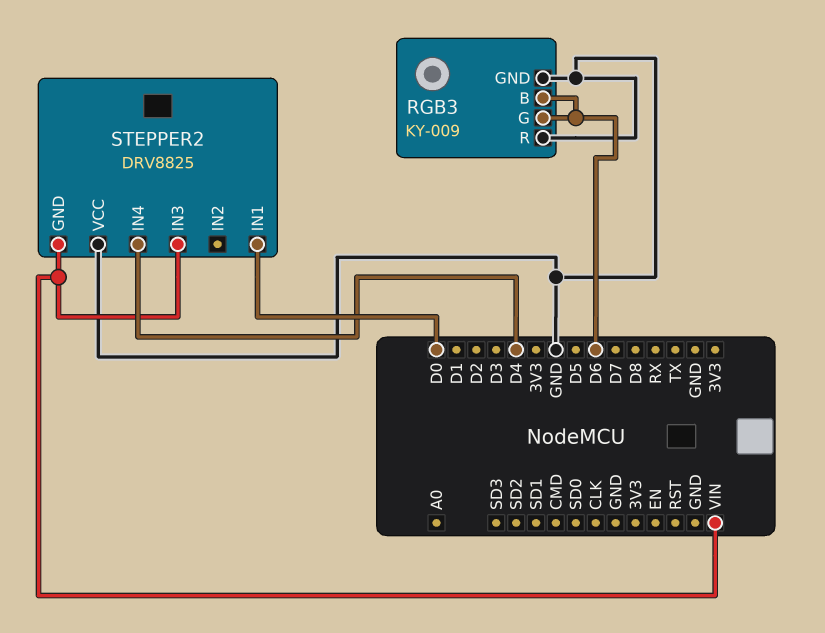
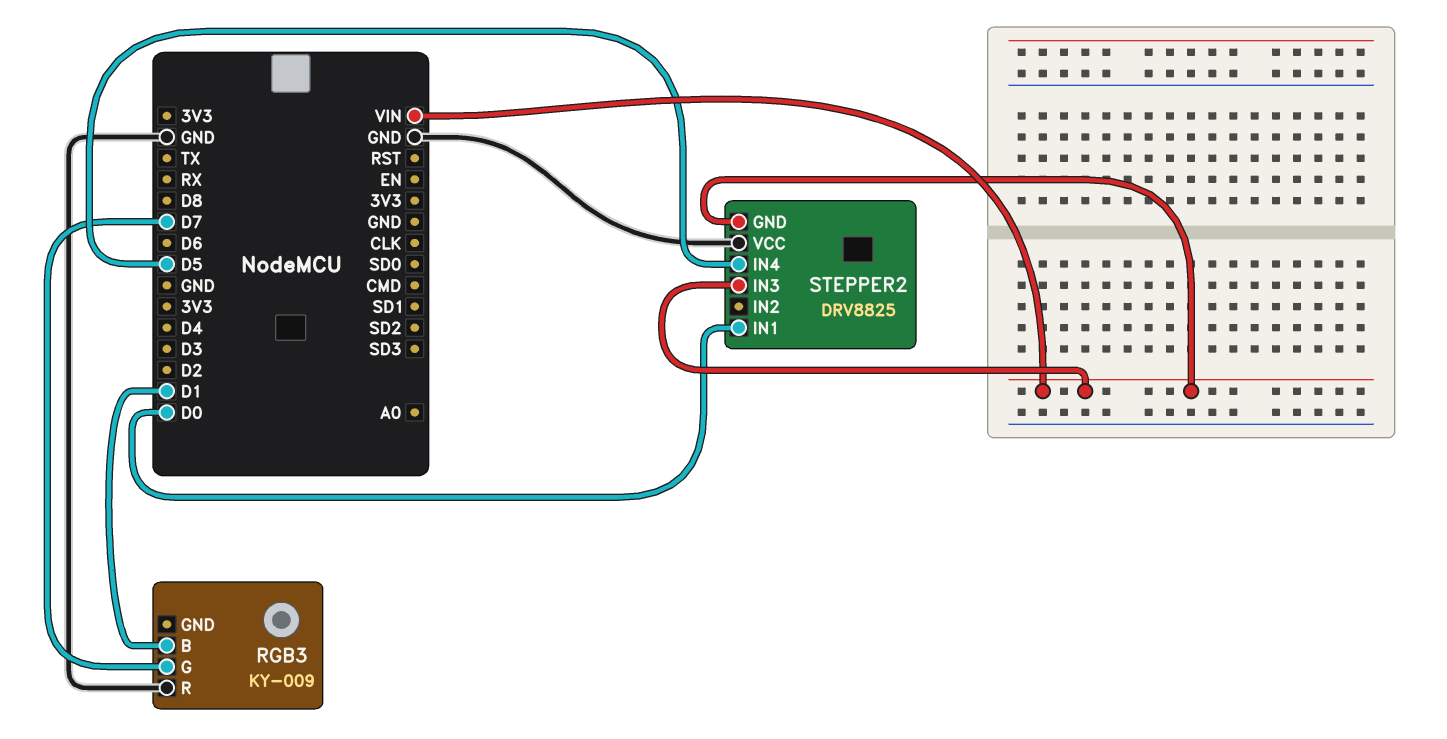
RGB3 pin B: D6 -> D1
RGB3 pin G: D6 -> D7
RGB3 pin GND: GND -> none
STEPPER2 pin IN4: D4 -> D5

